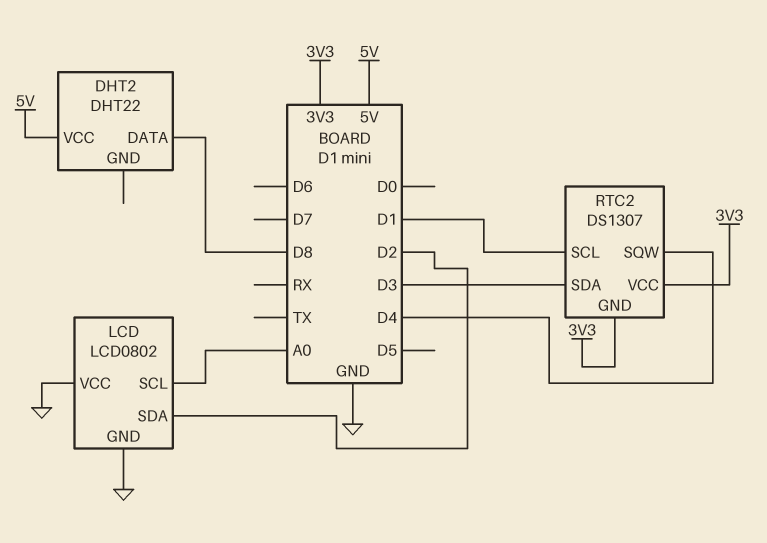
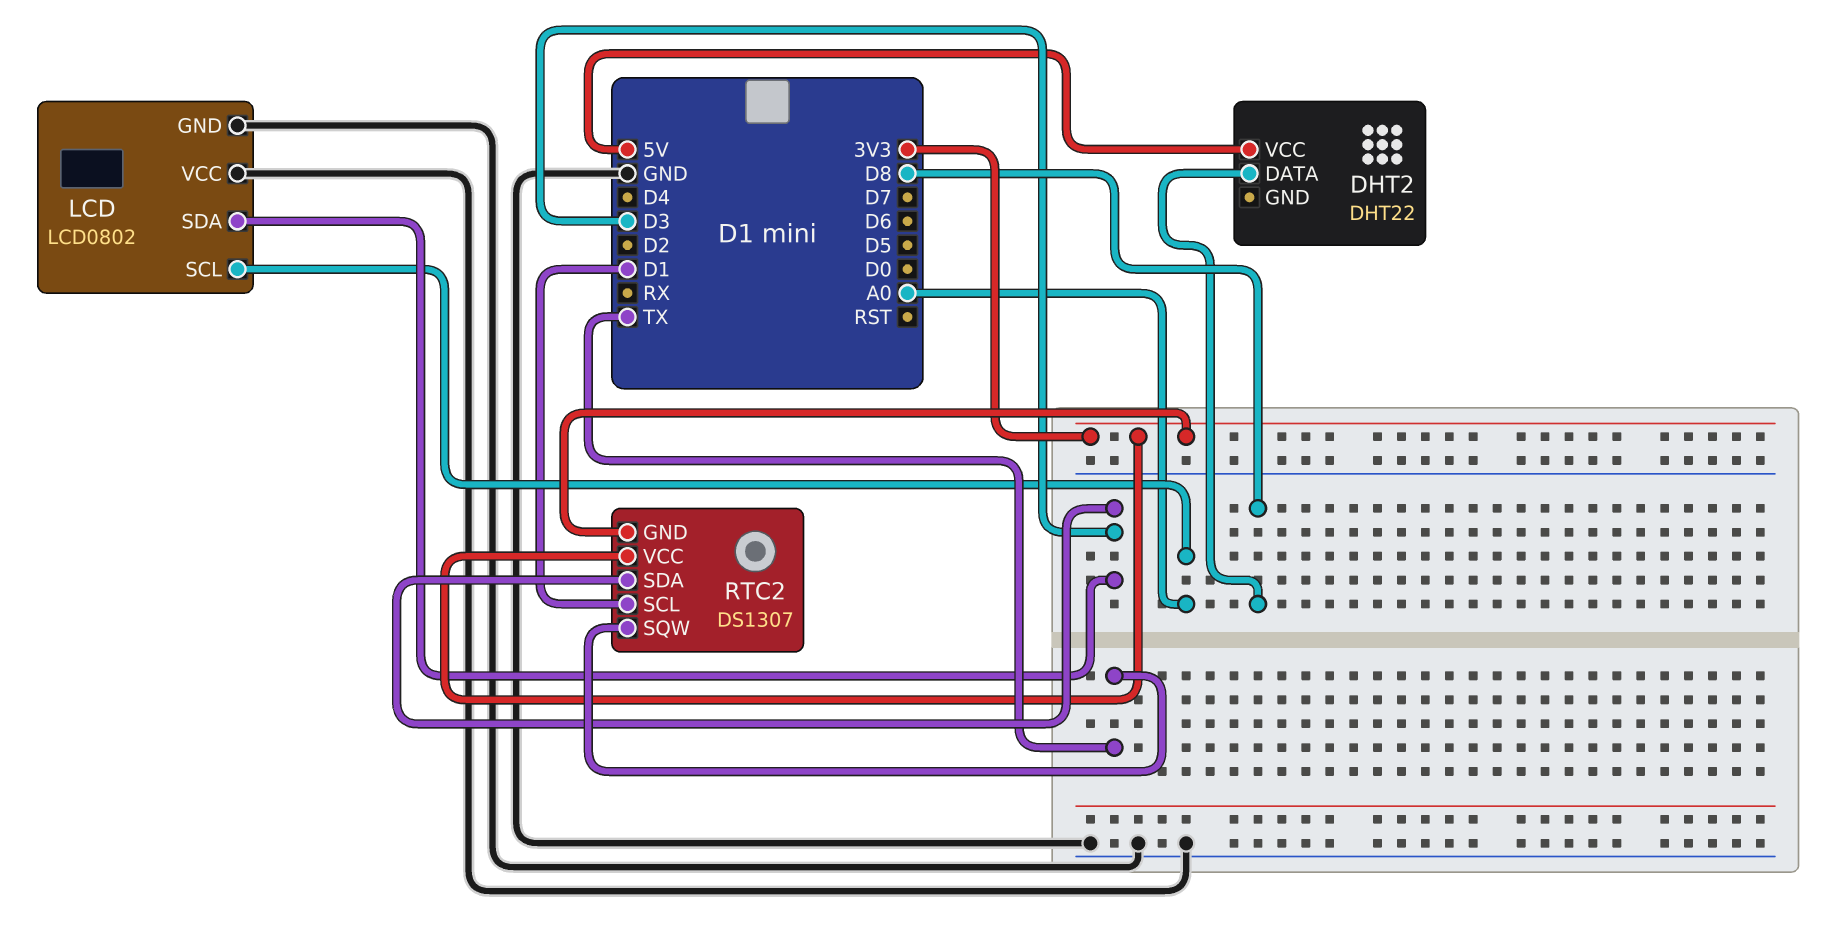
LCD pin SDA: D2 -> D3
RTC2 pin SQW: D4 -> TX

